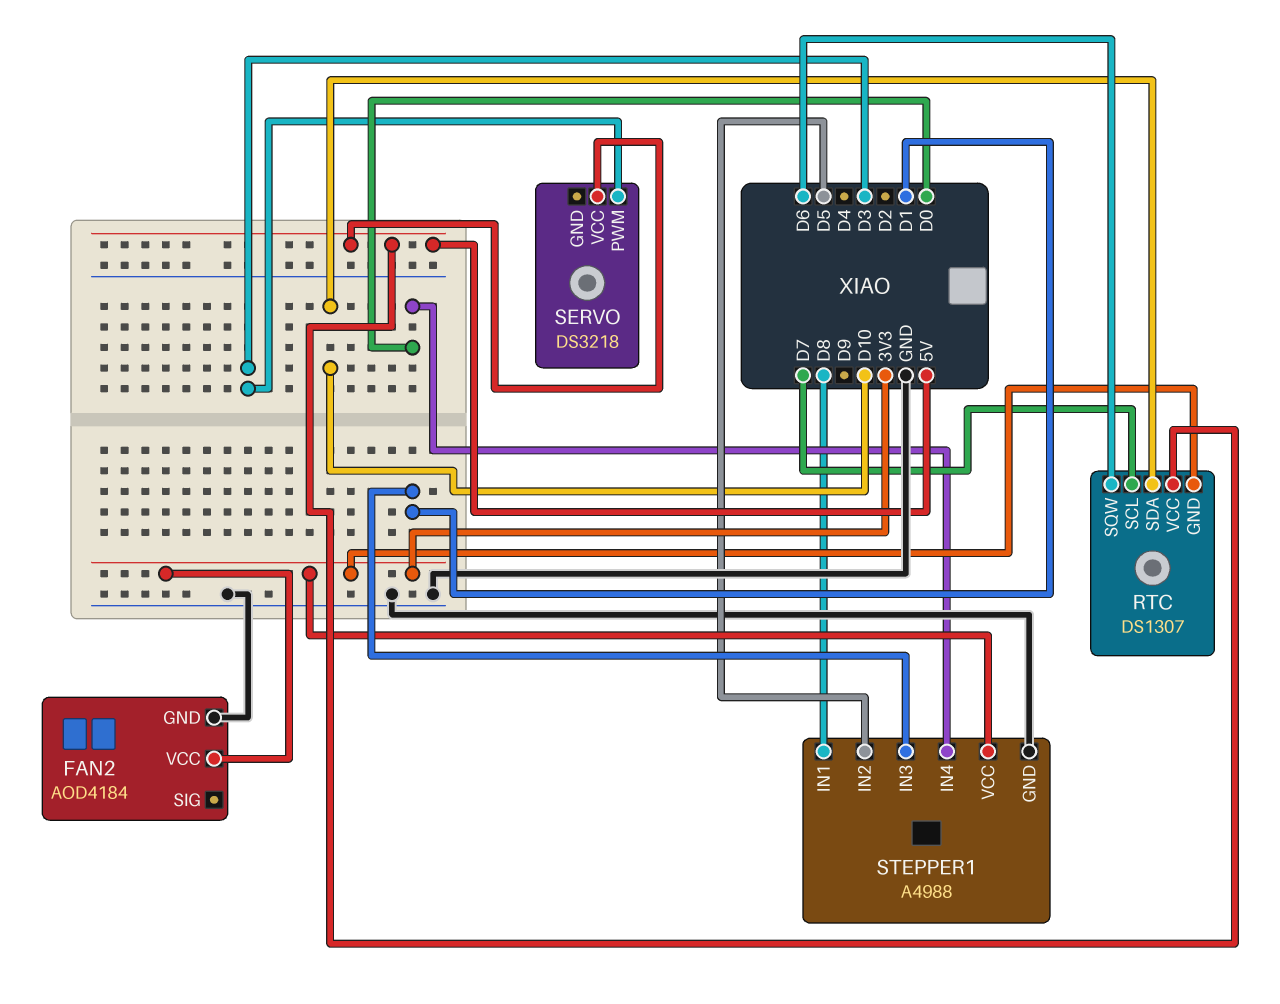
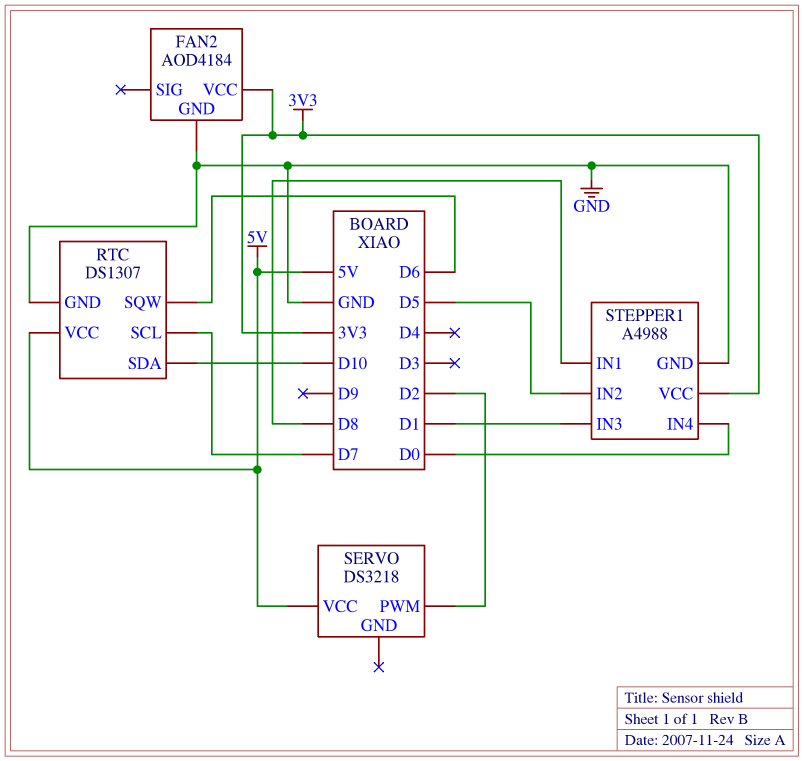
RTC pin GND: 3V3 -> GND
SERVO pin PWM: D3 -> D2

